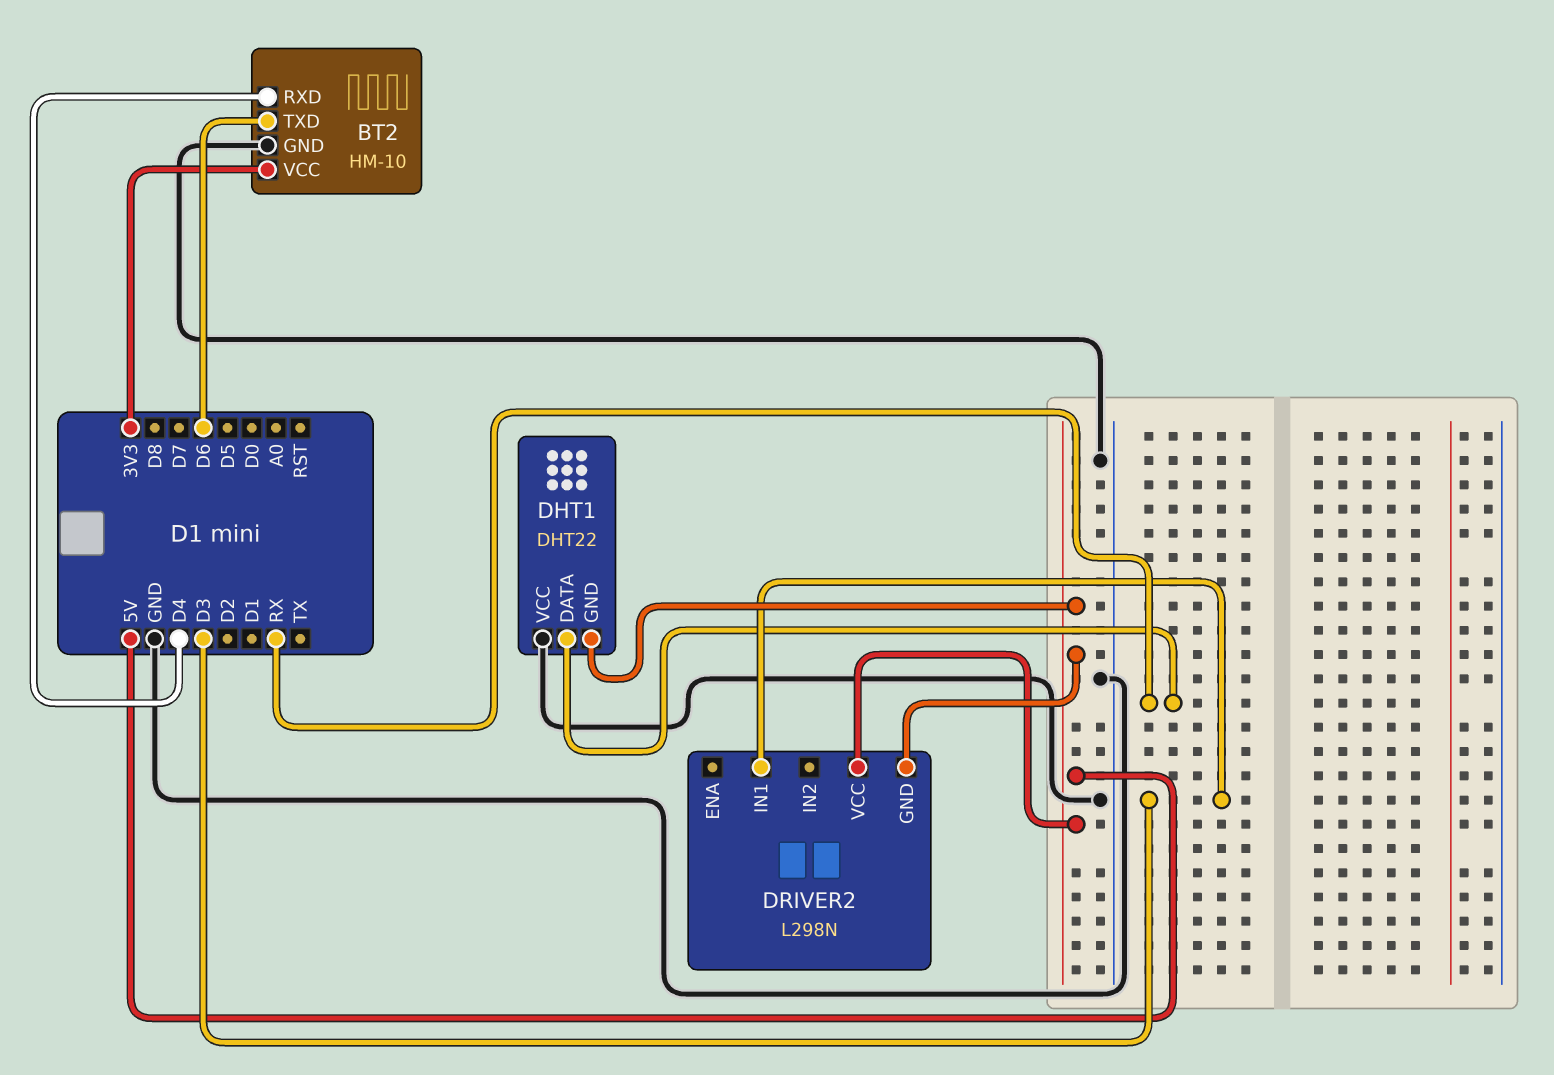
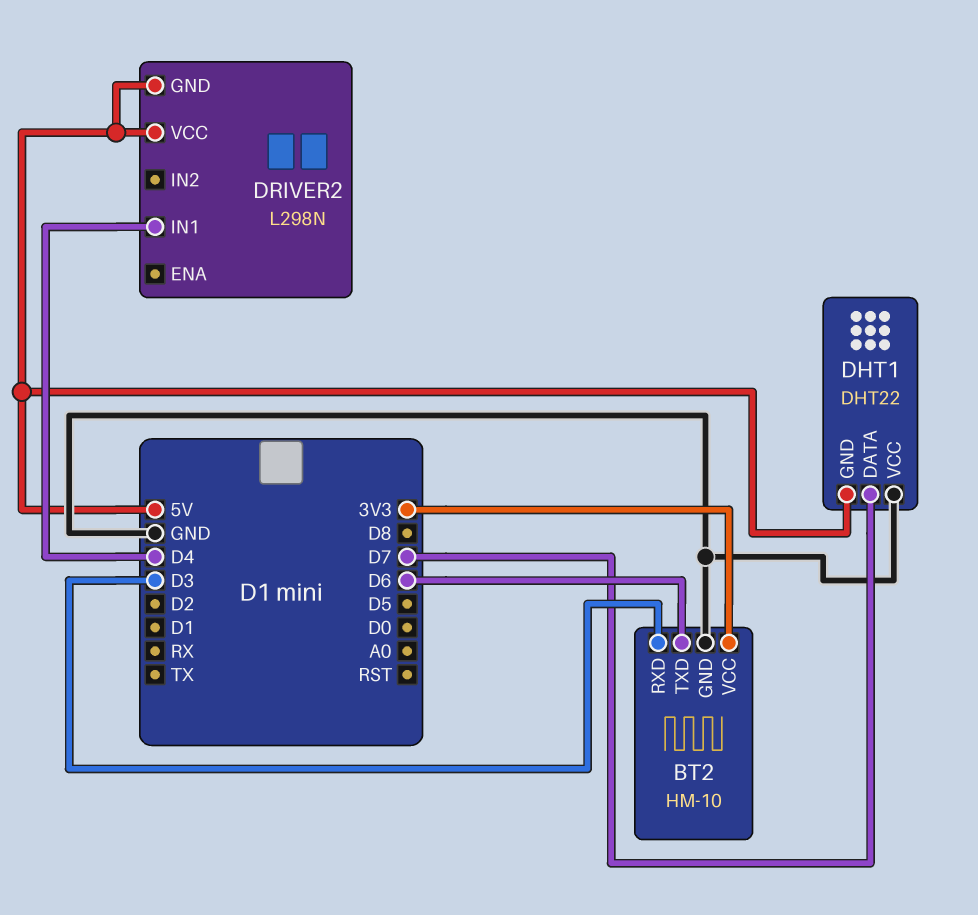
BT2 pin RXD: D4 -> D3
DHT1 pin DATA: RX -> D7
DRIVER2 pin IN1: D3 -> D4

